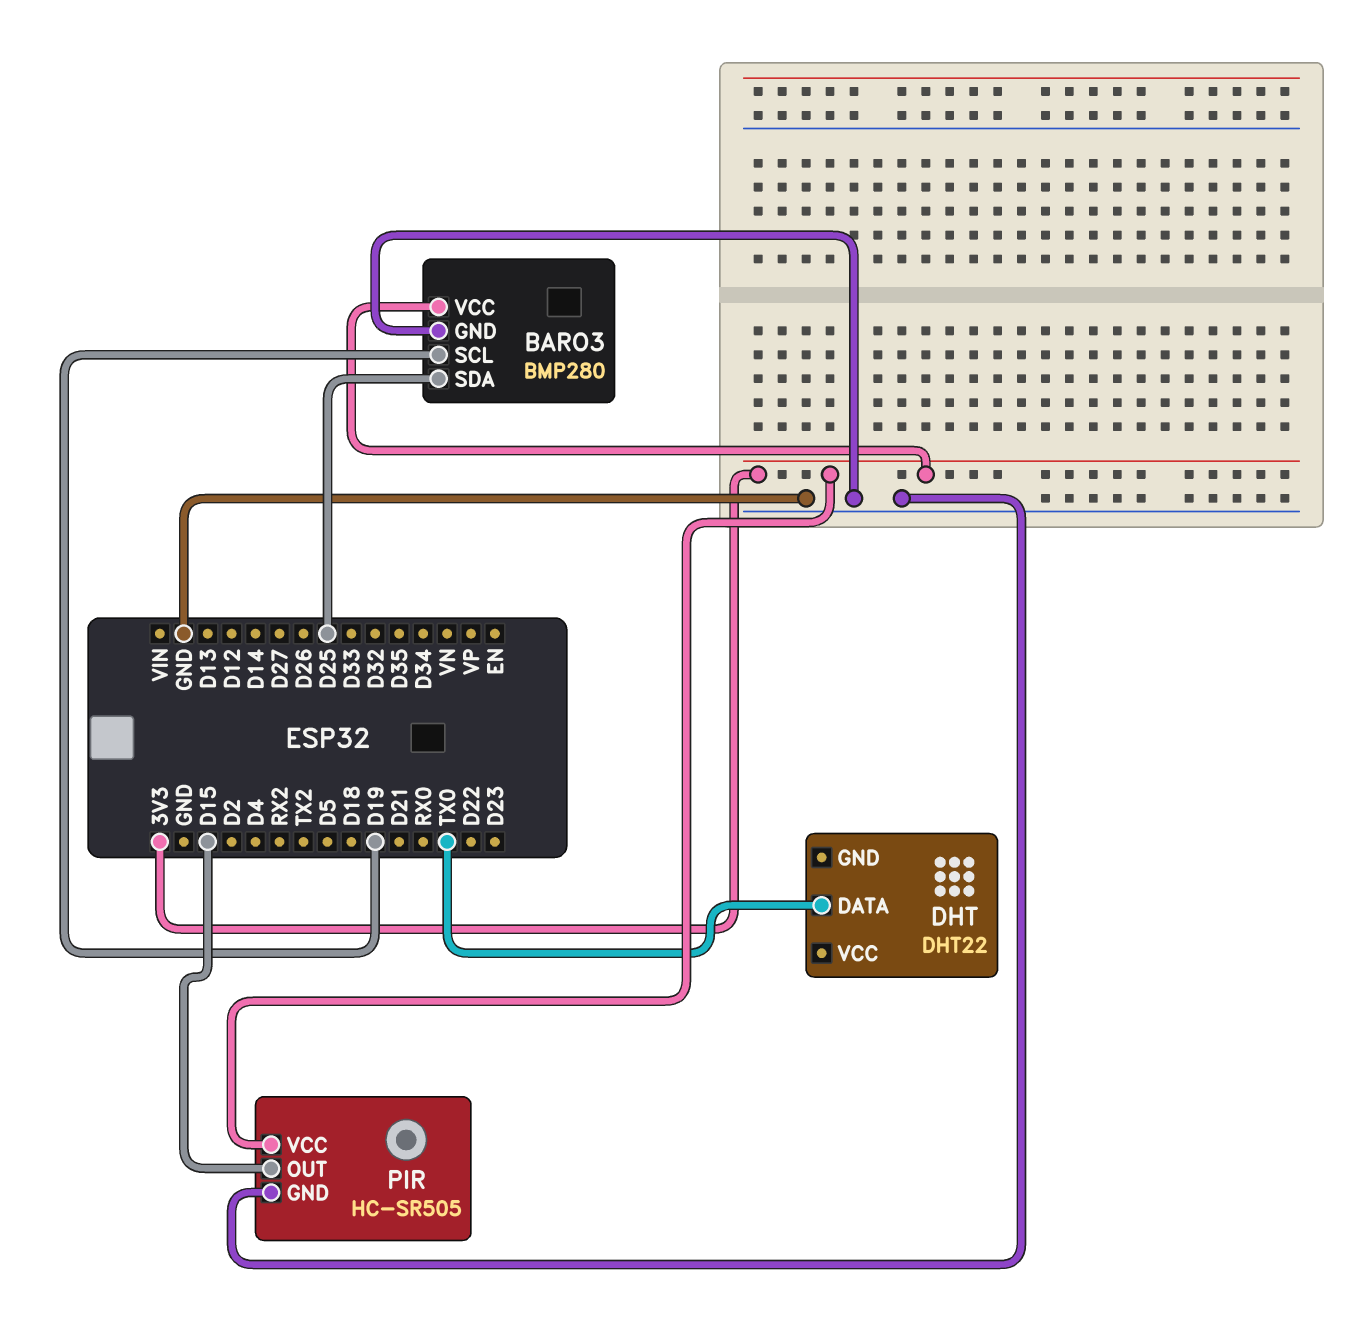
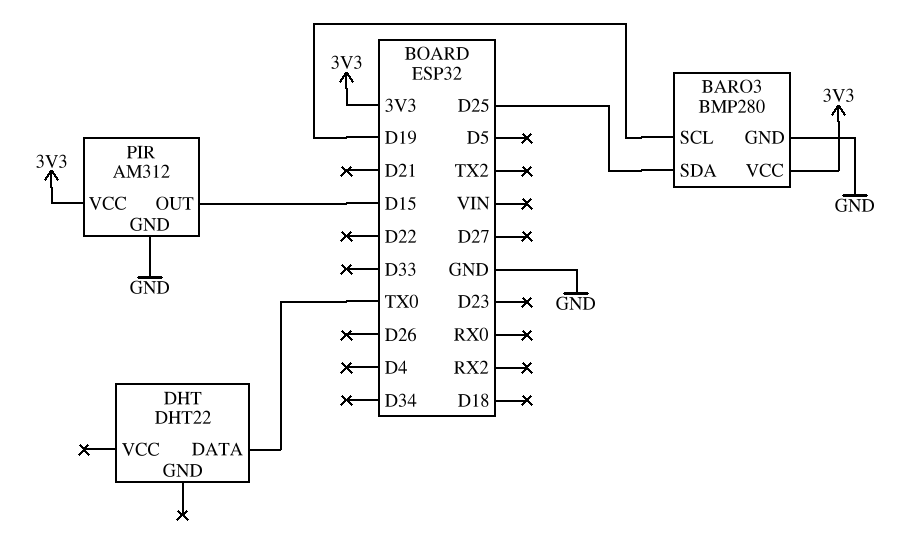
PIR: HC-SR505 -> AM312

